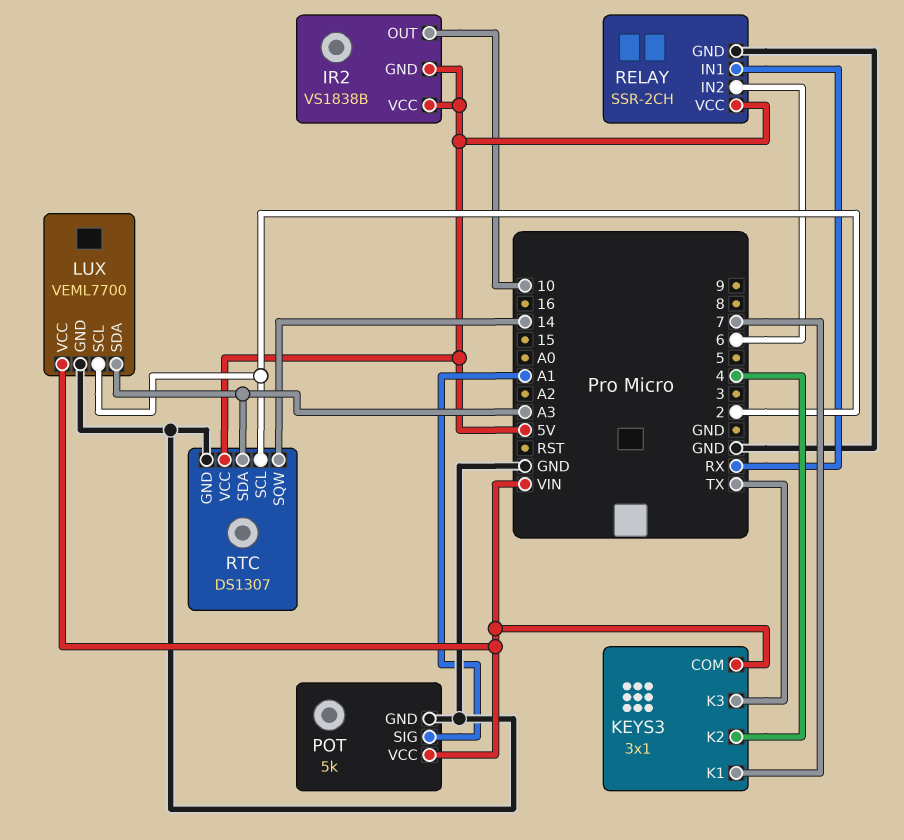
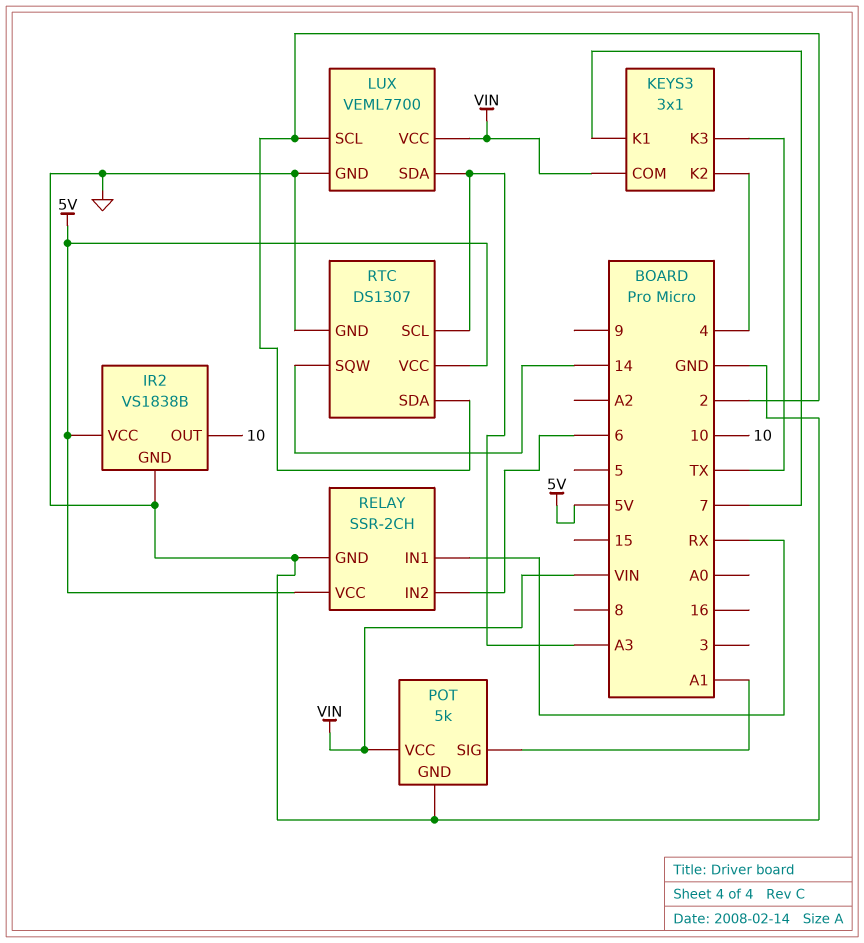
IR2 pin GND: 5V -> GND
RTC pin SCL: 2 -> A3
RTC pin SDA: A3 -> 2

